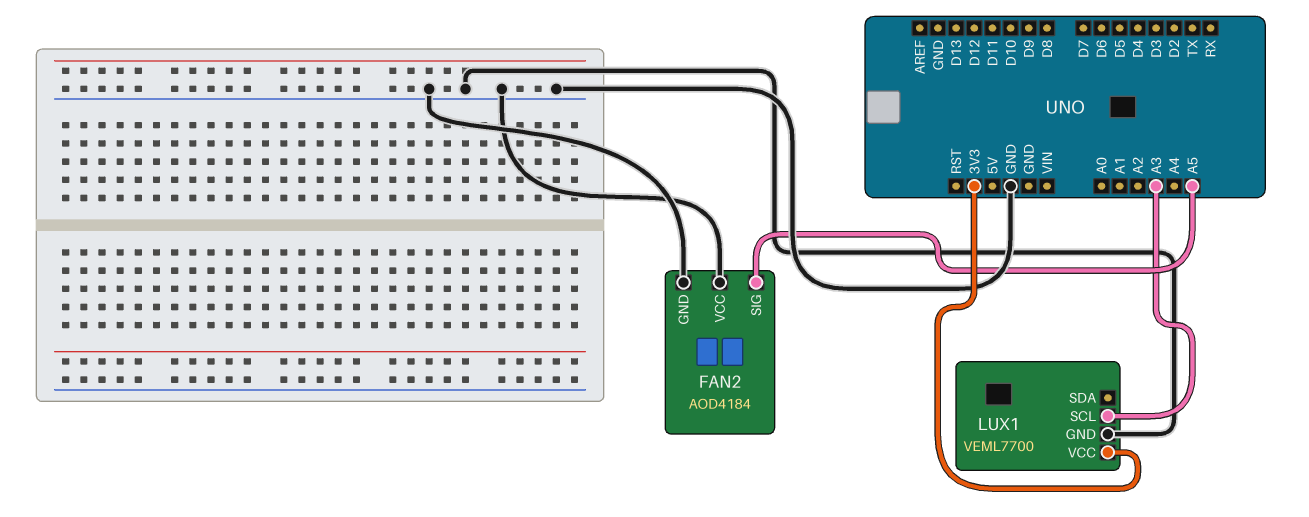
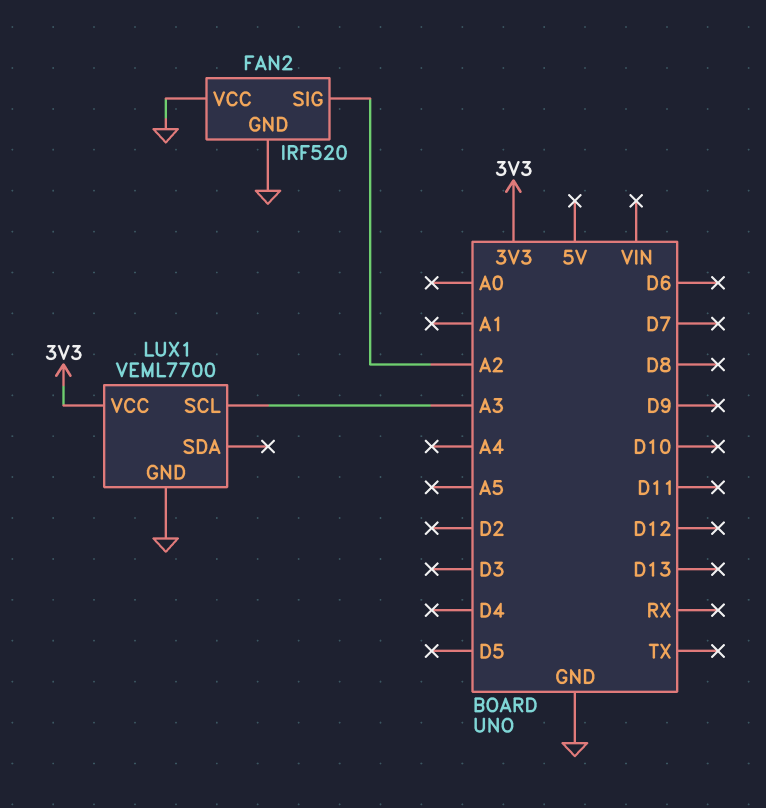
FAN2: AOD4184 -> IRF520
FAN2 pin SIG: A5 -> A2

